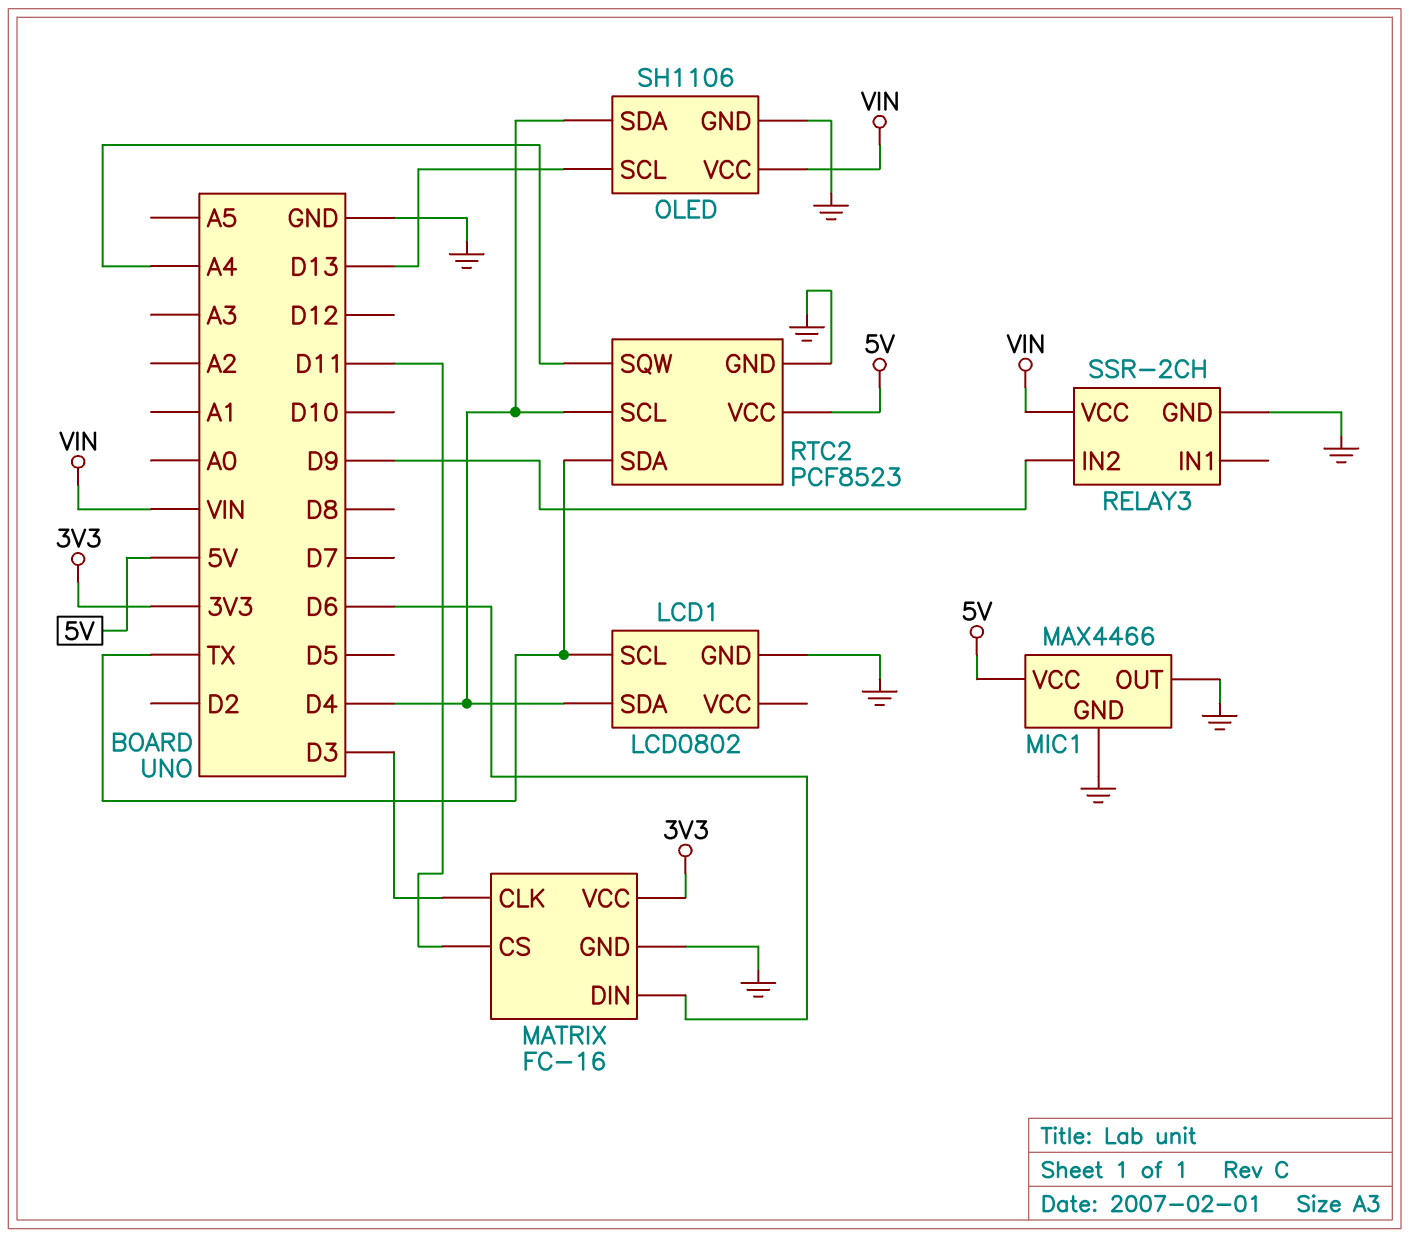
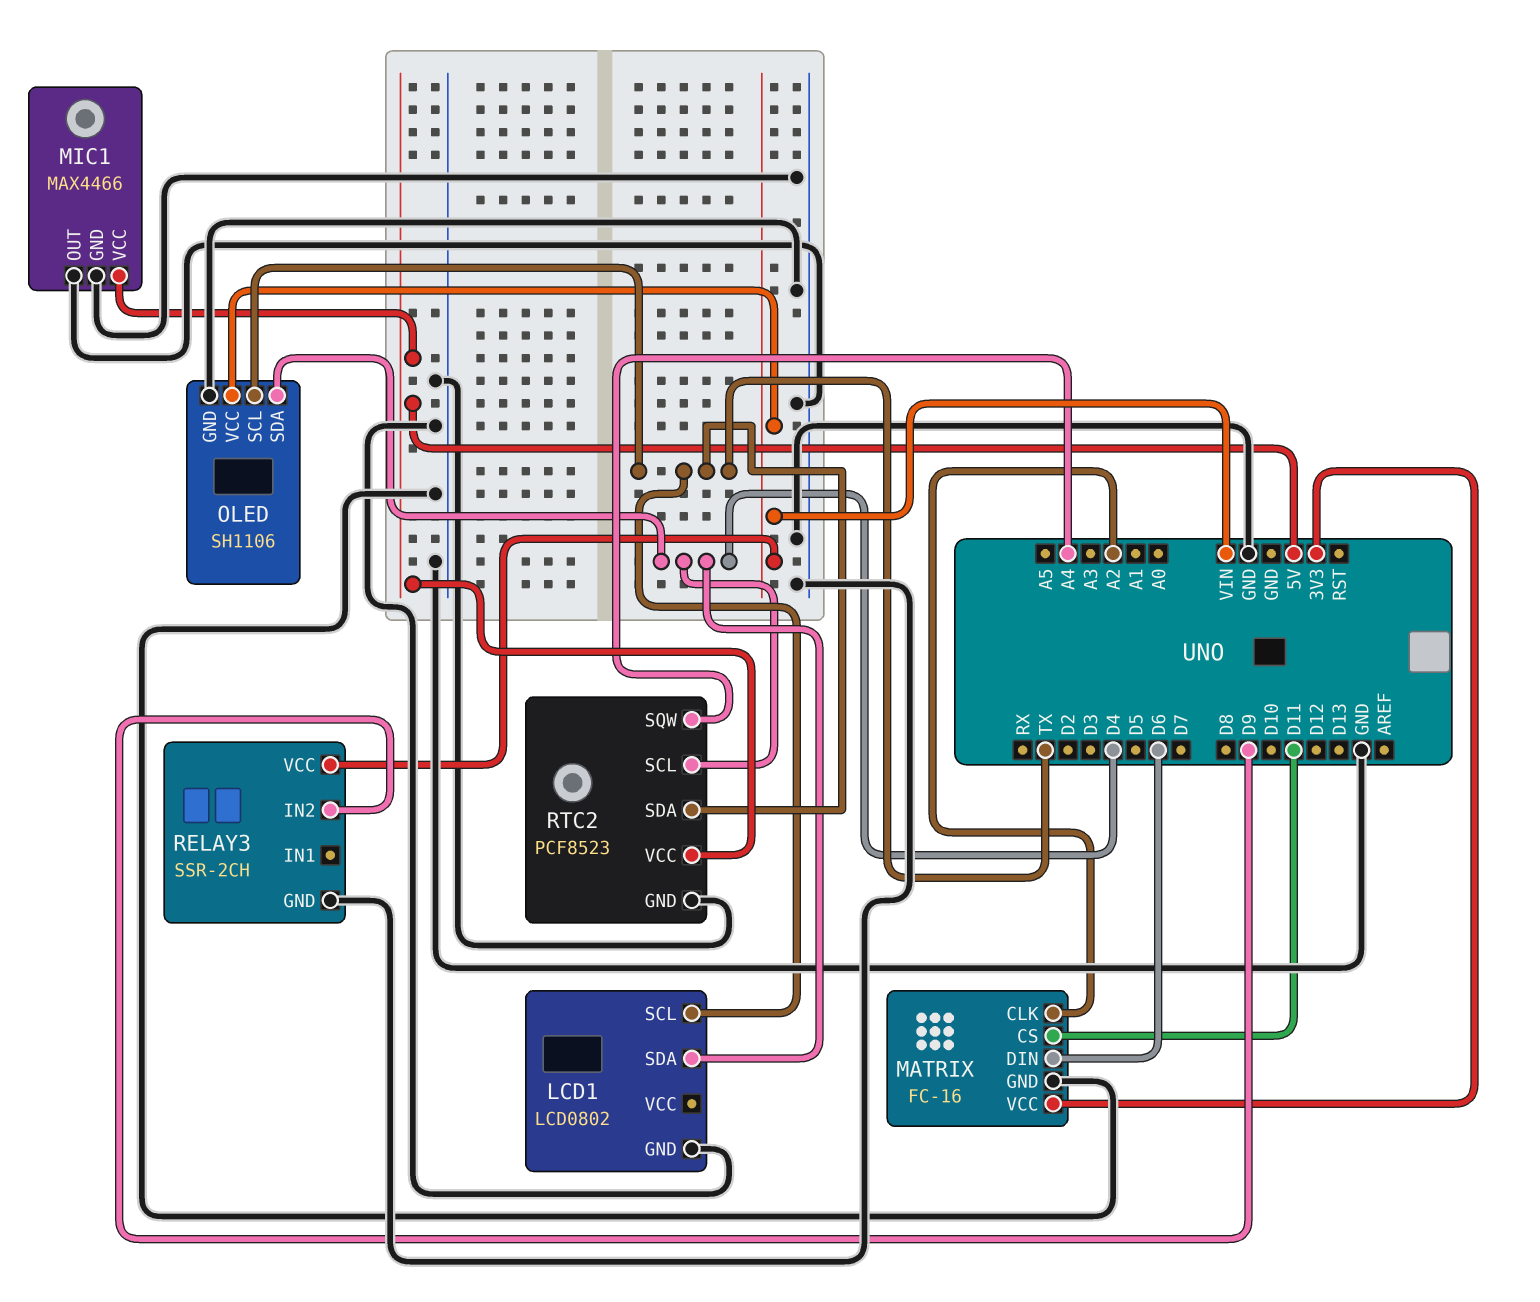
MATRIX pin CLK: D3 -> A2
OLED pin SCL: D13 -> TX

